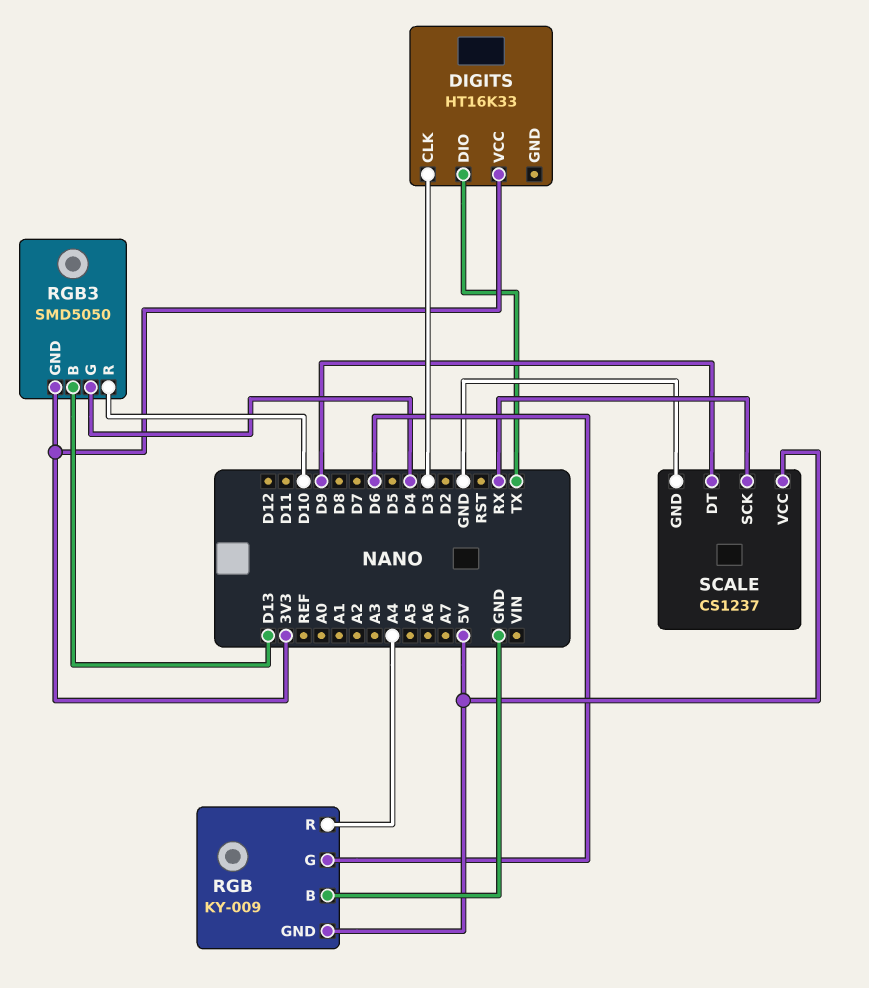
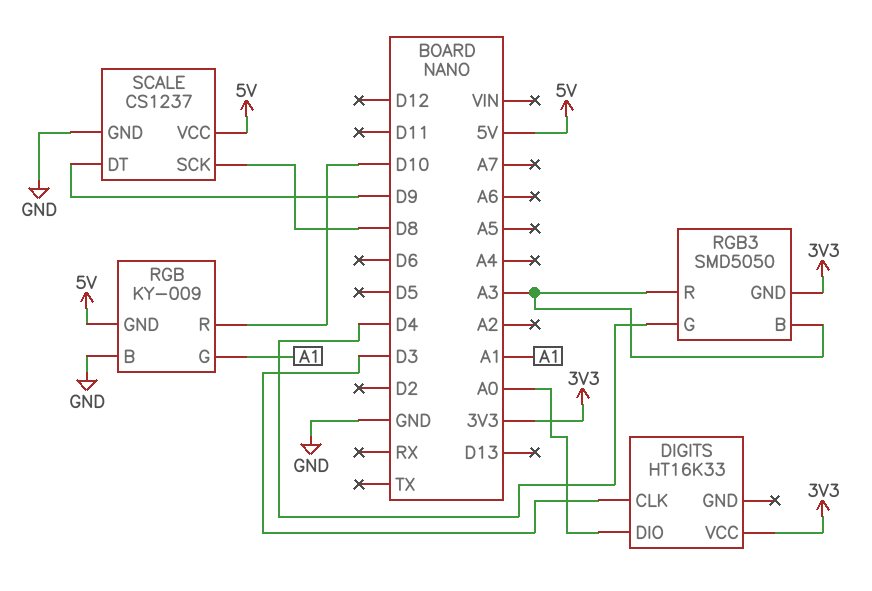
DIGITS pin DIO: TX -> A0
RGB pin G: D6 -> A1
RGB pin R: A4 -> D10
RGB3 pin B: D13 -> A3
RGB3 pin R: D10 -> A3
SCALE pin SCK: RX -> D8

